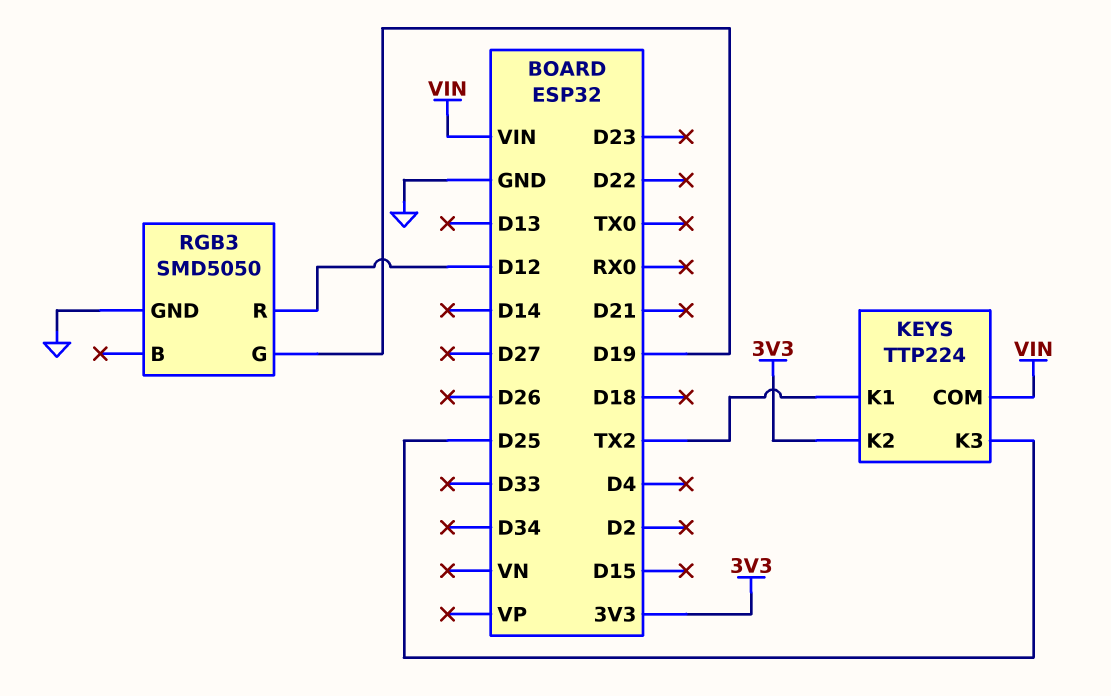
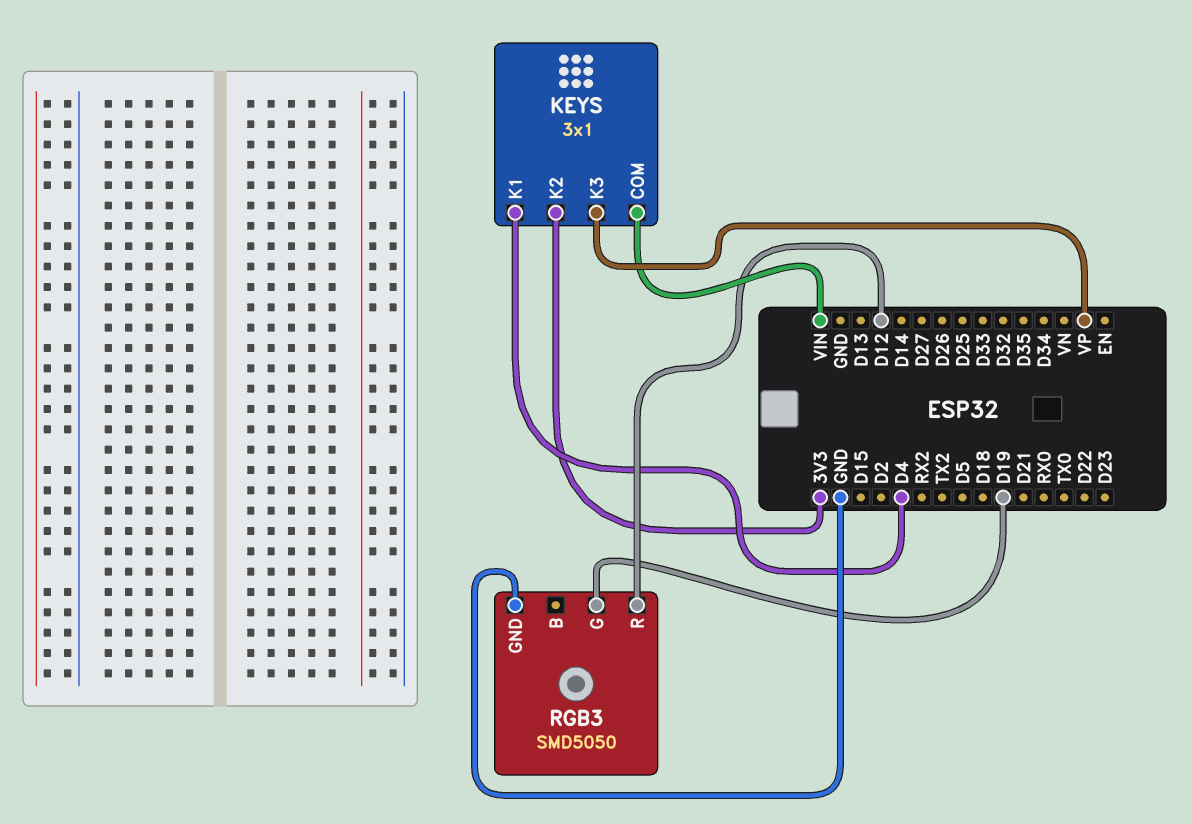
KEYS: TTP224 -> 3x1
KEYS pin K1: TX2 -> D4
KEYS pin K3: D25 -> VP

